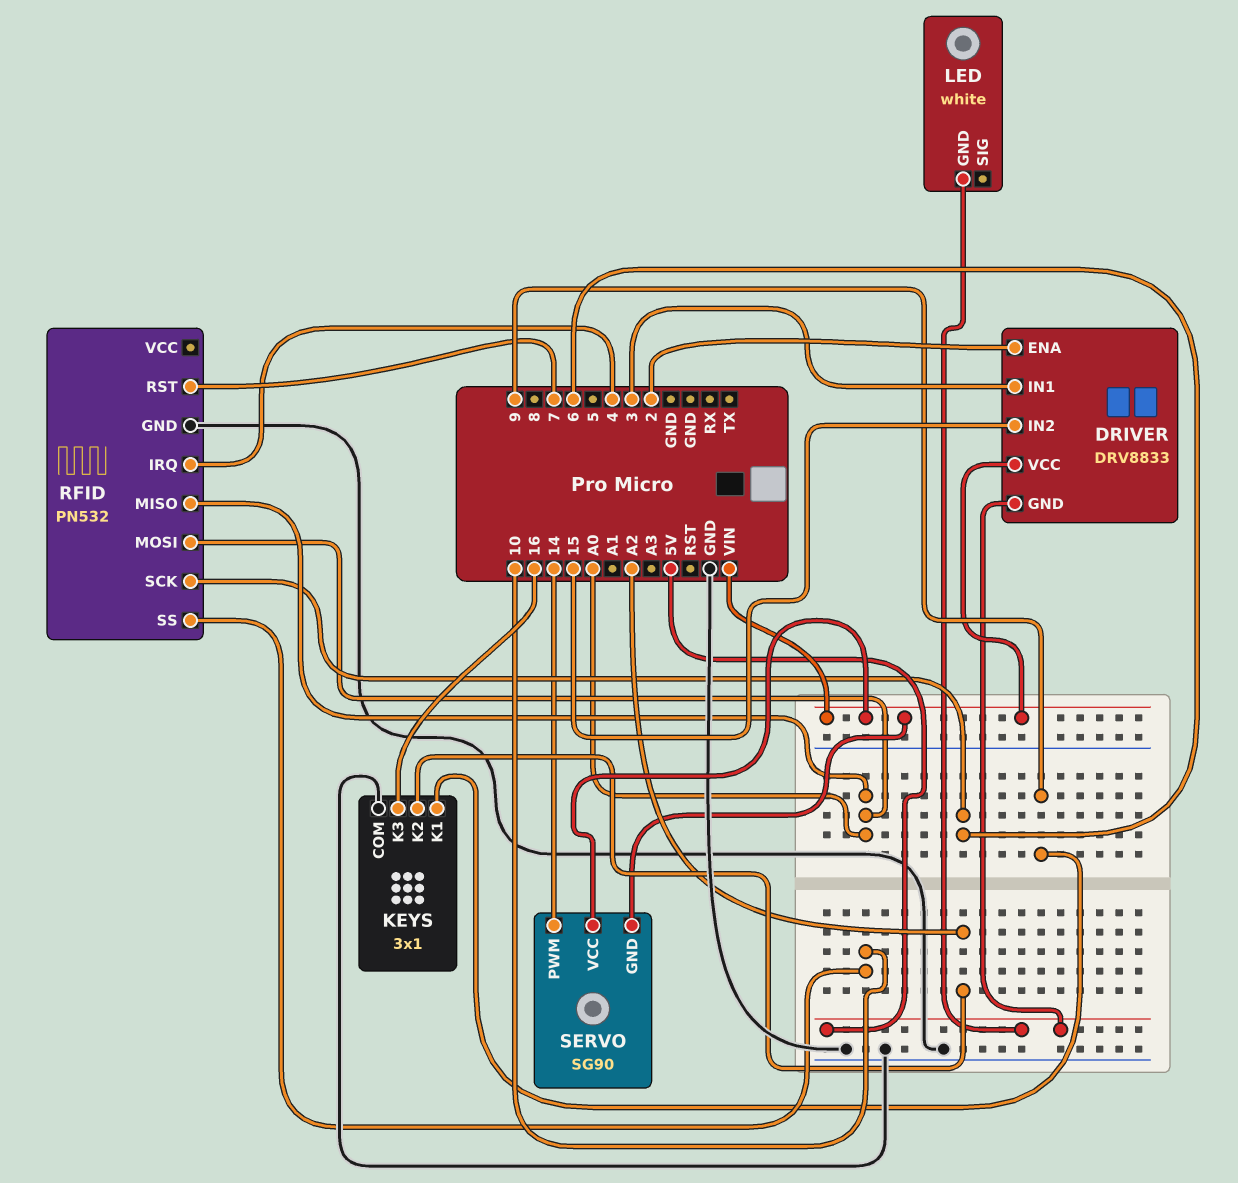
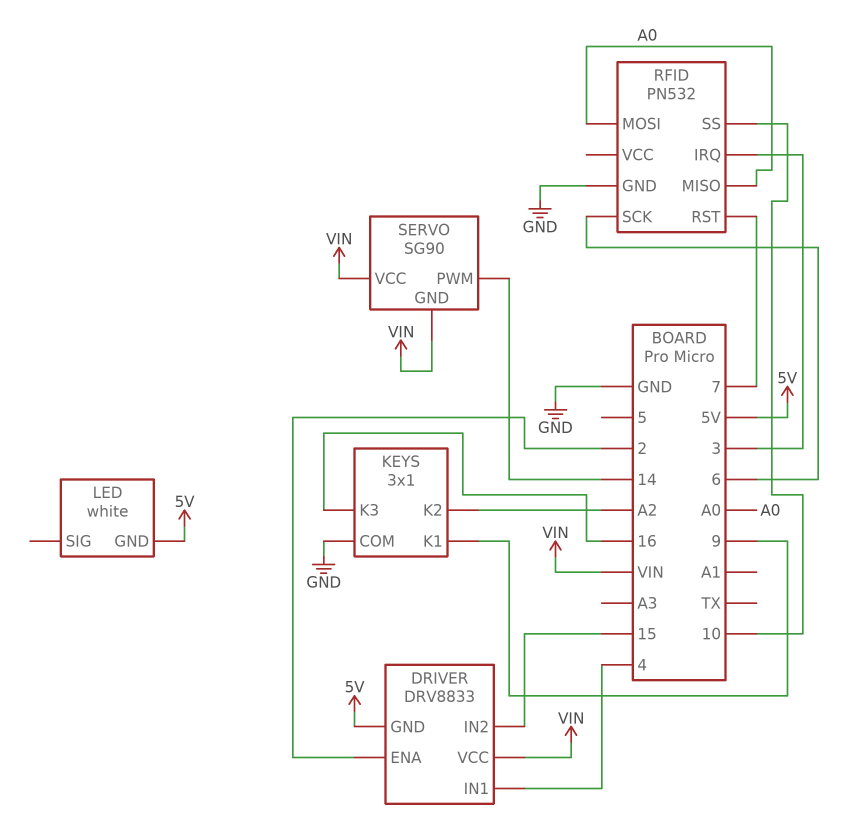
DRIVER pin IN1: 3 -> 4
RFID pin IRQ: 4 -> 3

